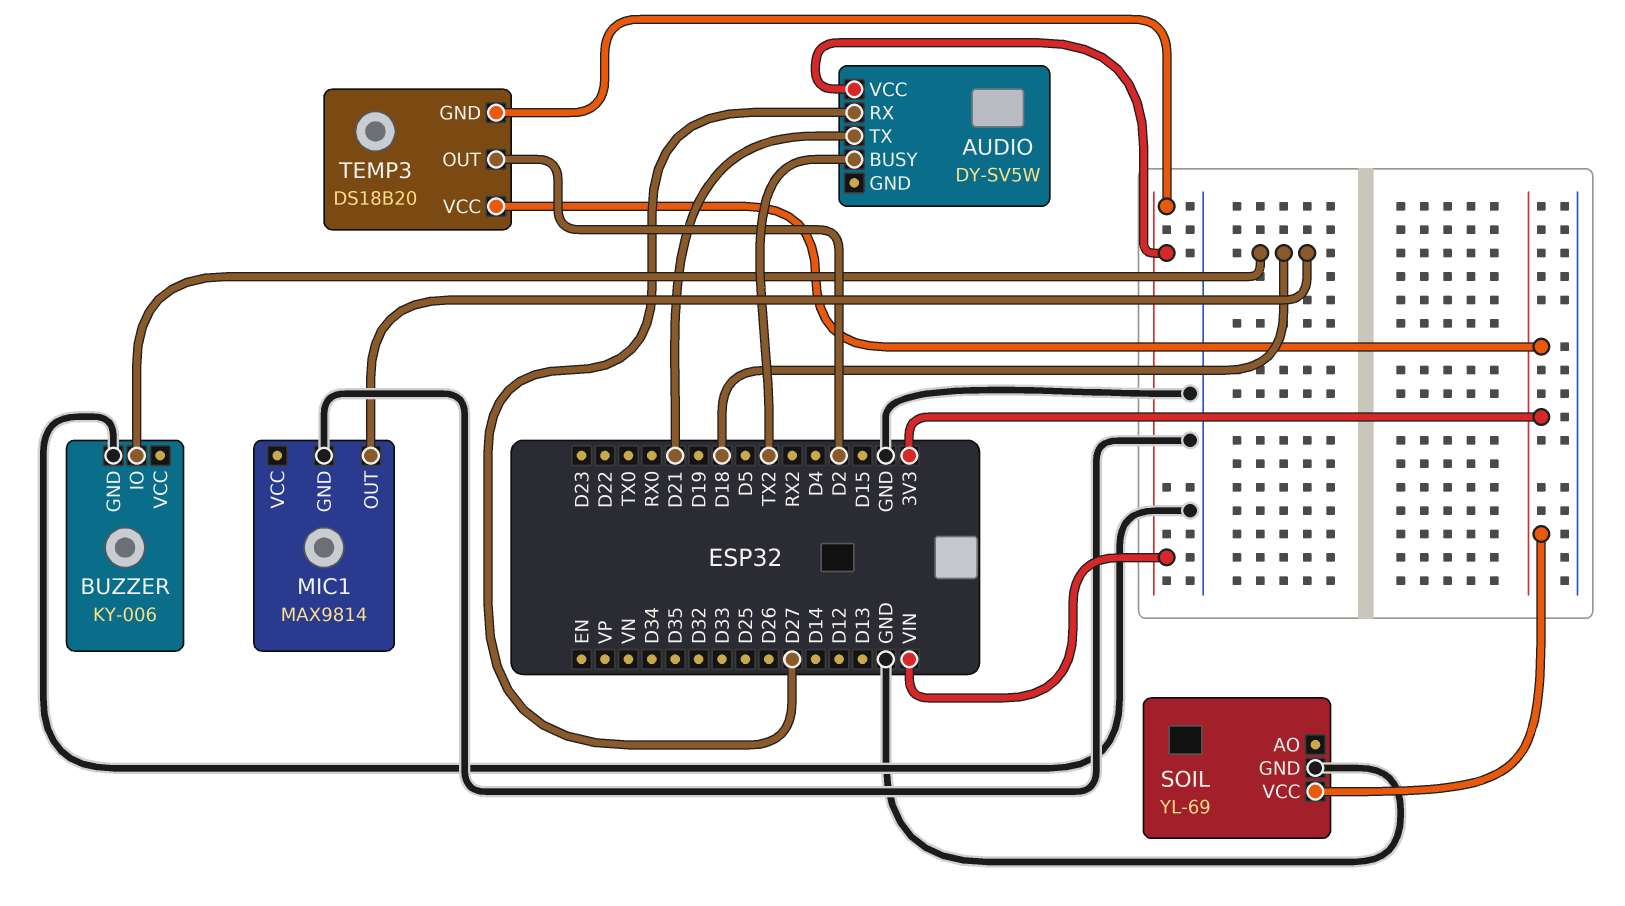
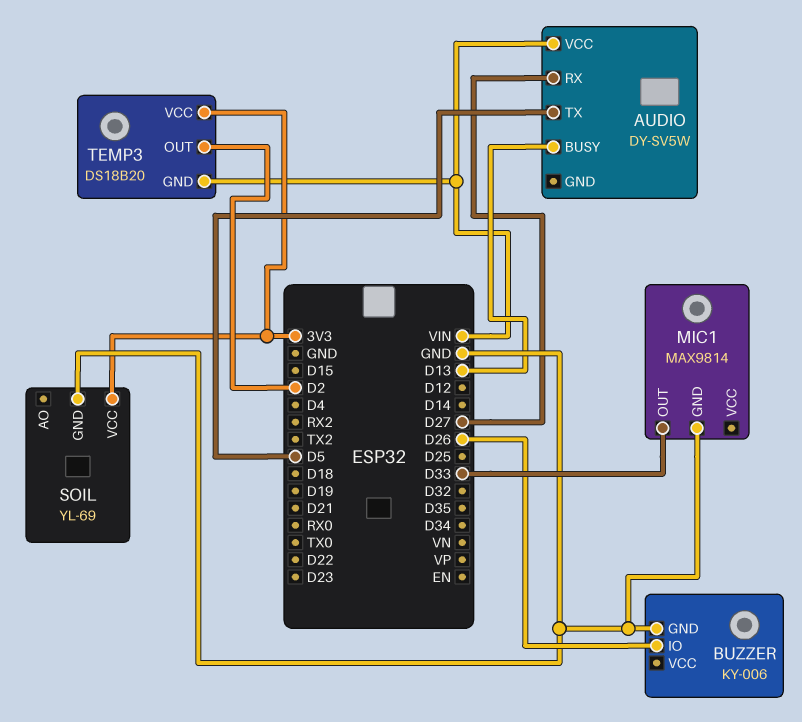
AUDIO pin BUSY: TX2 -> D13
AUDIO pin TX: D21 -> D5
BUZZER pin IO: D18 -> D26
MIC1 pin OUT: D18 -> D33

